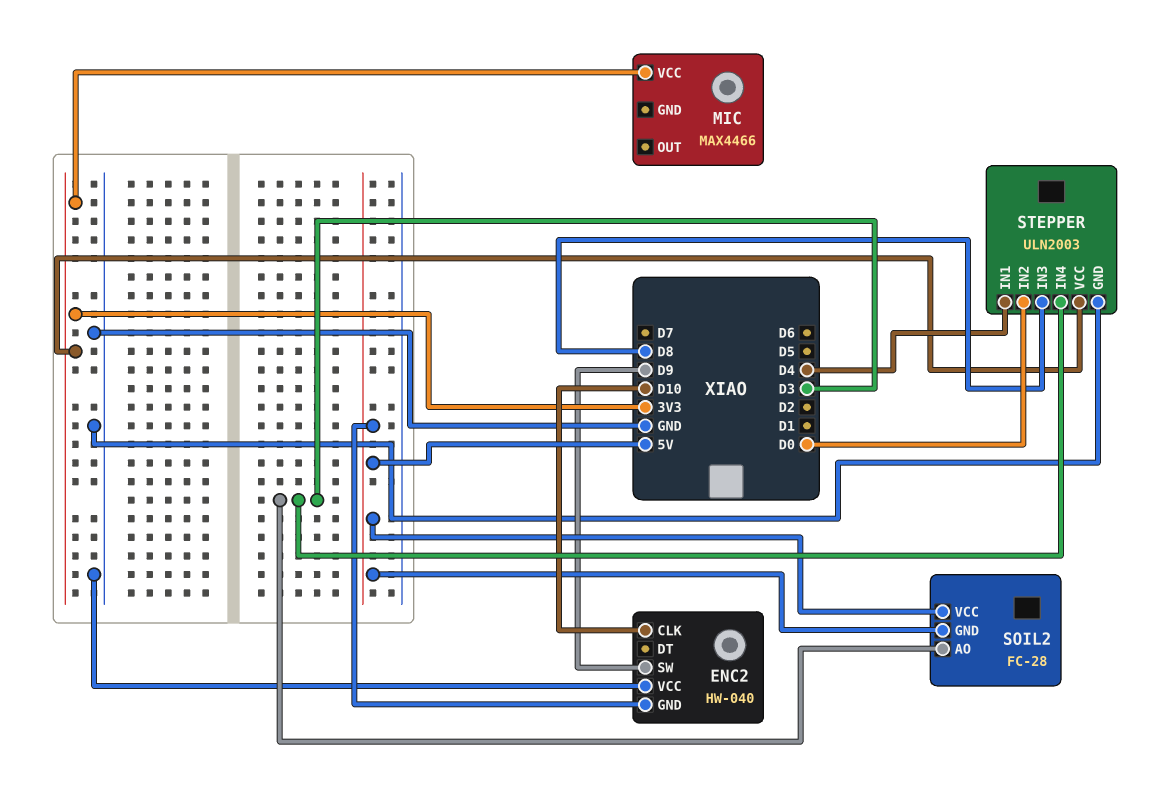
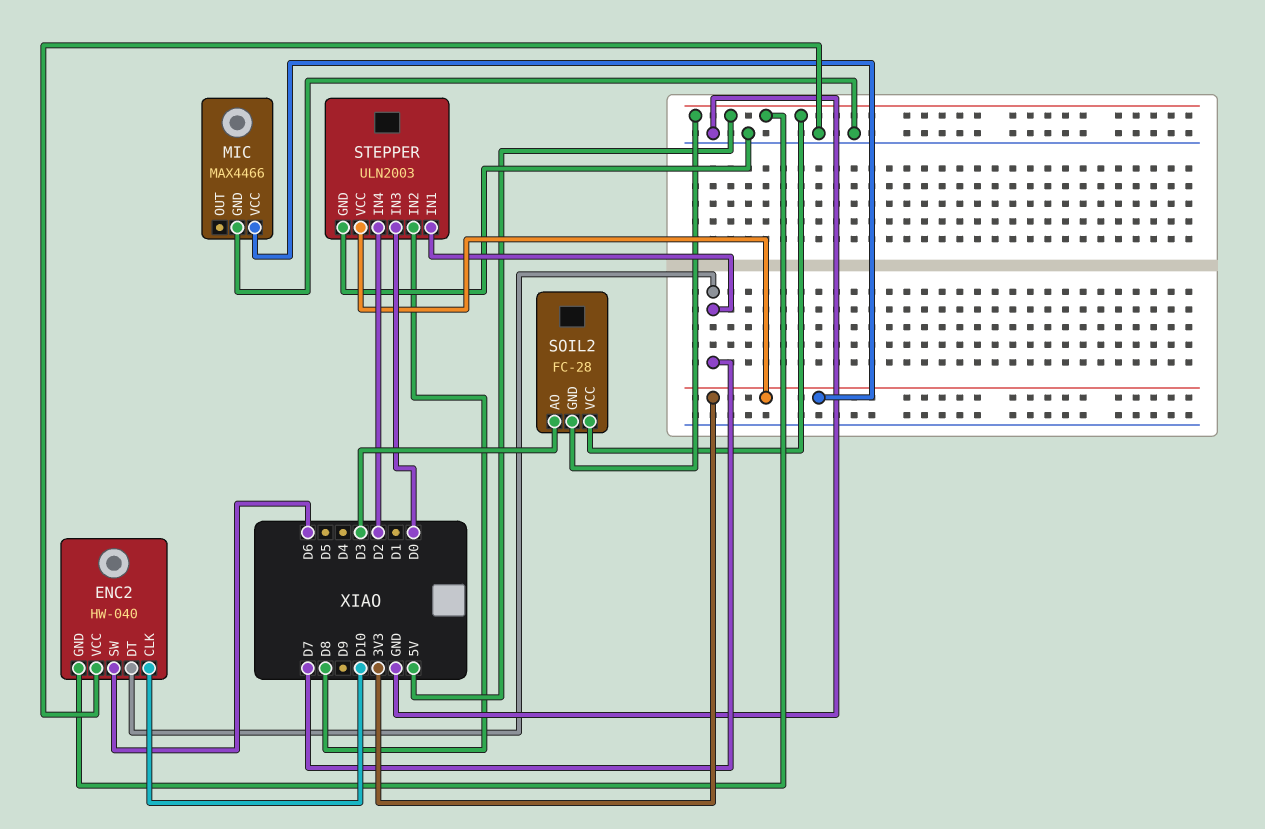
ENC2 pin DT: none -> D7
ENC2 pin SW: D9 -> D6
MIC pin GND: none -> GND
STEPPER pin IN1: D4 -> D7
STEPPER pin IN2: D0 -> D8
STEPPER pin IN3: D8 -> D0
STEPPER pin IN4: D3 -> D2

